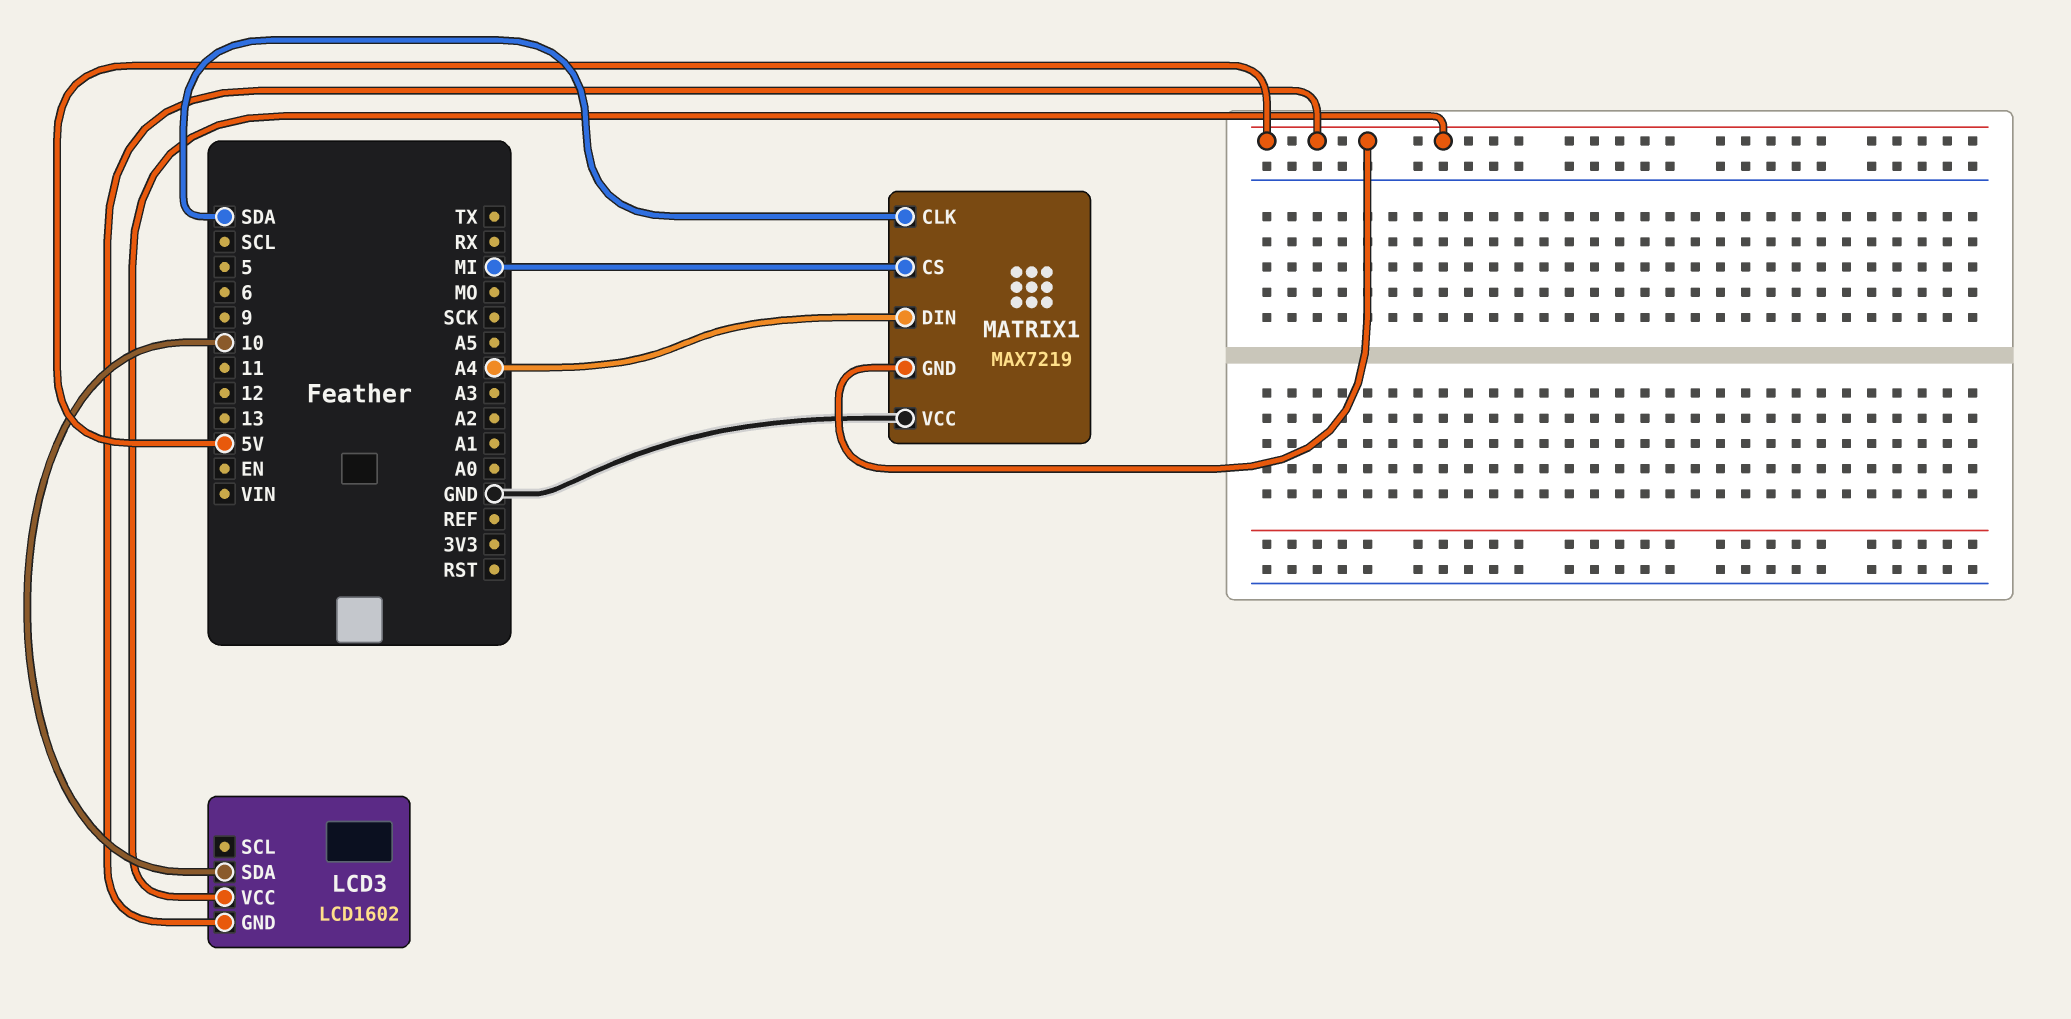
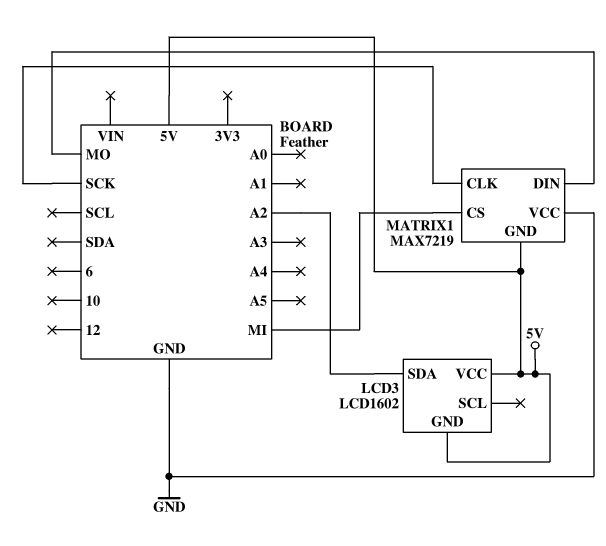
LCD3 pin SDA: 10 -> A2
MATRIX1 pin CLK: SDA -> SCK
MATRIX1 pin DIN: A4 -> MO

